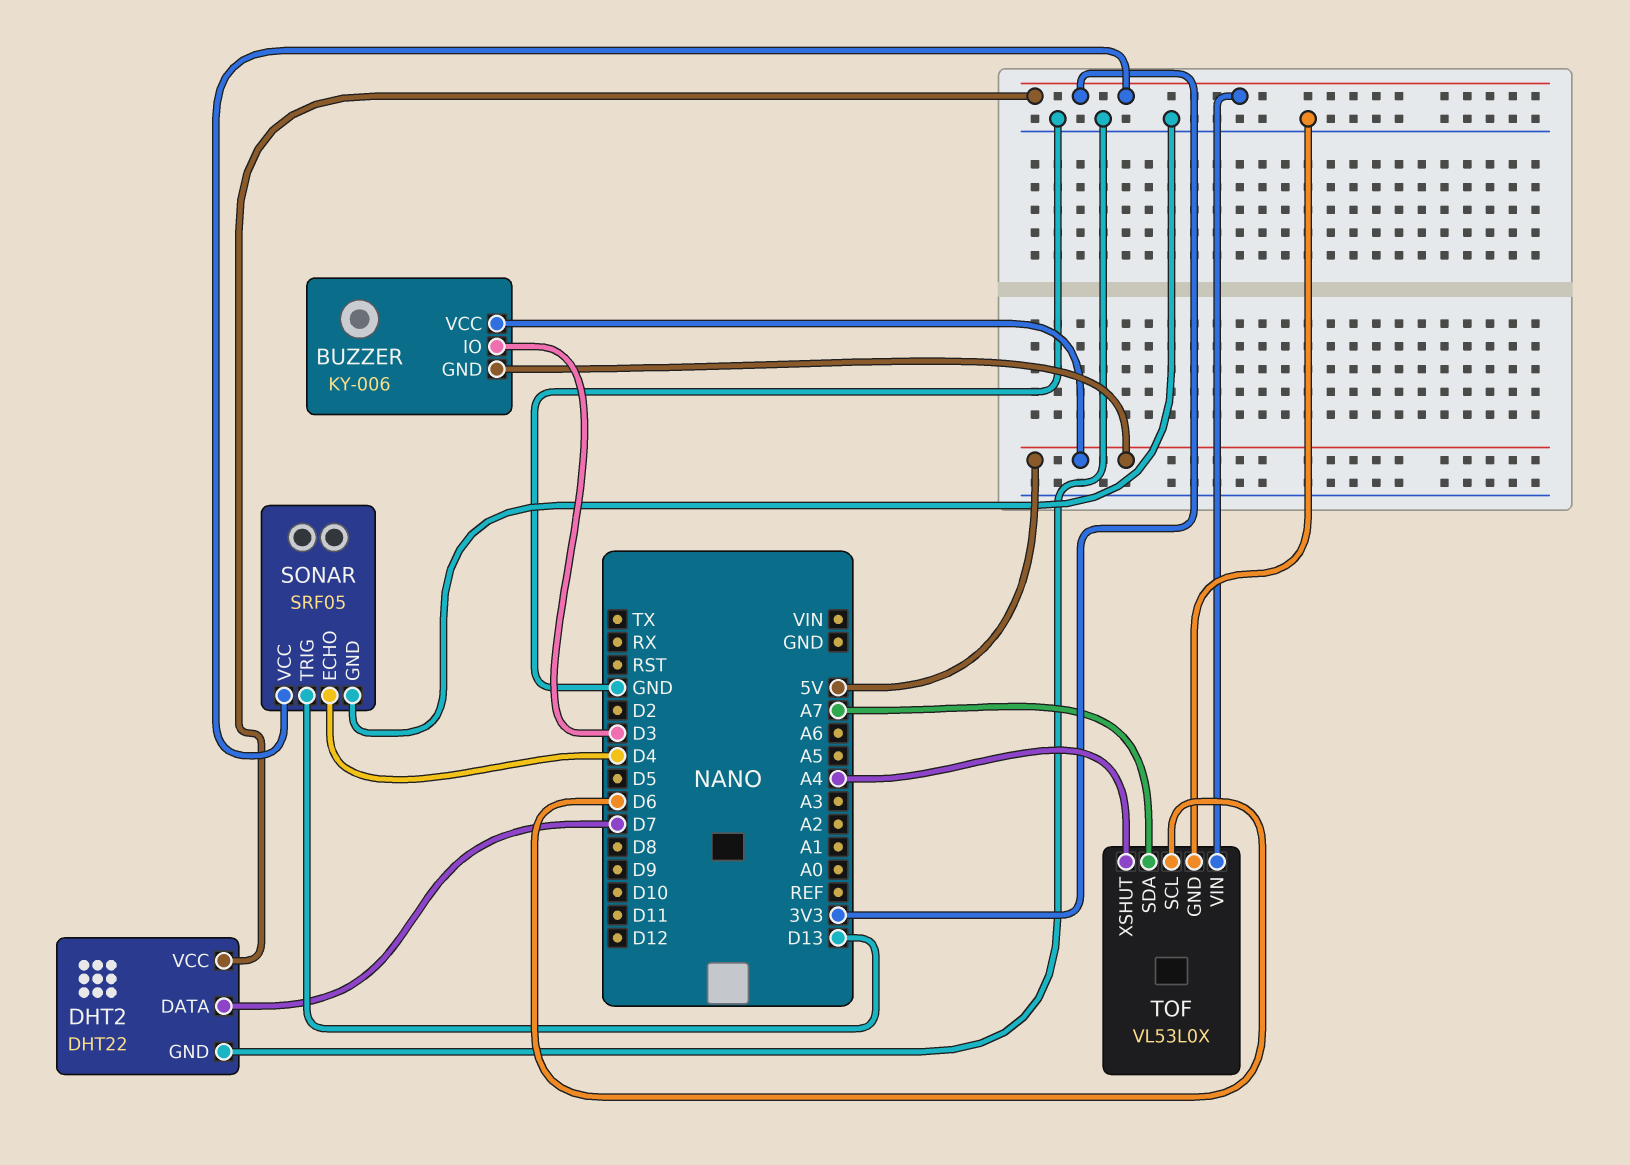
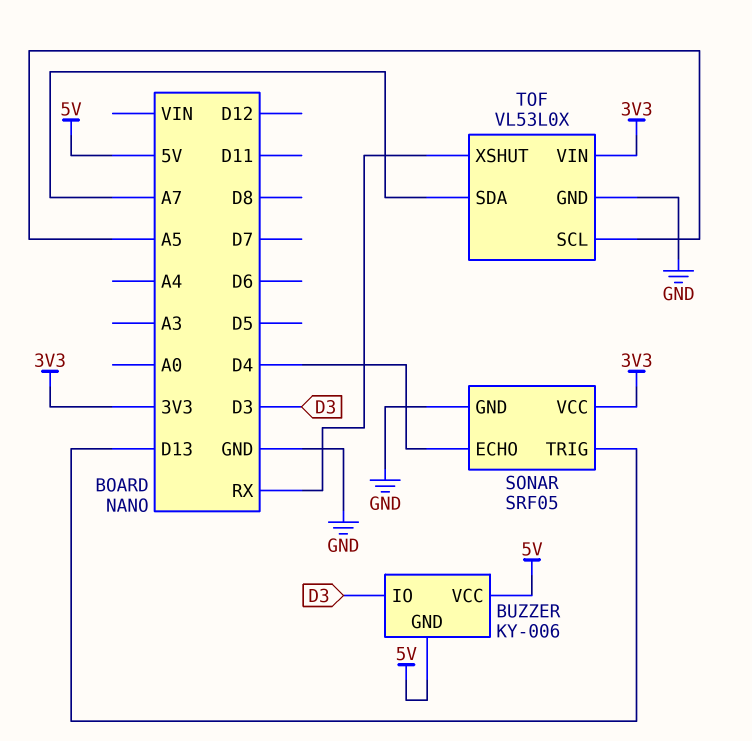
DHT2: DHT22 -> none
DHT2 pin DATA: D7 -> none
DHT2 pin GND: GND -> none
DHT2 pin VCC: 3V3 -> none
TOF pin SCL: D6 -> A5
TOF pin XSHUT: A4 -> RX

